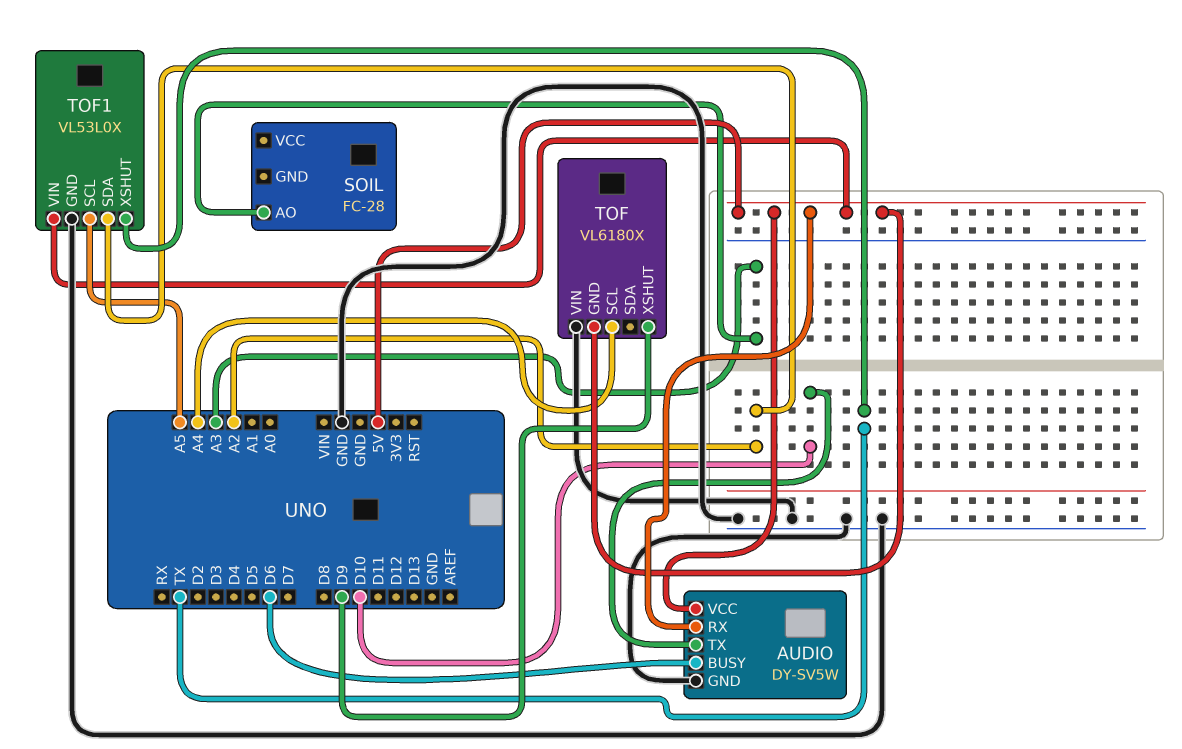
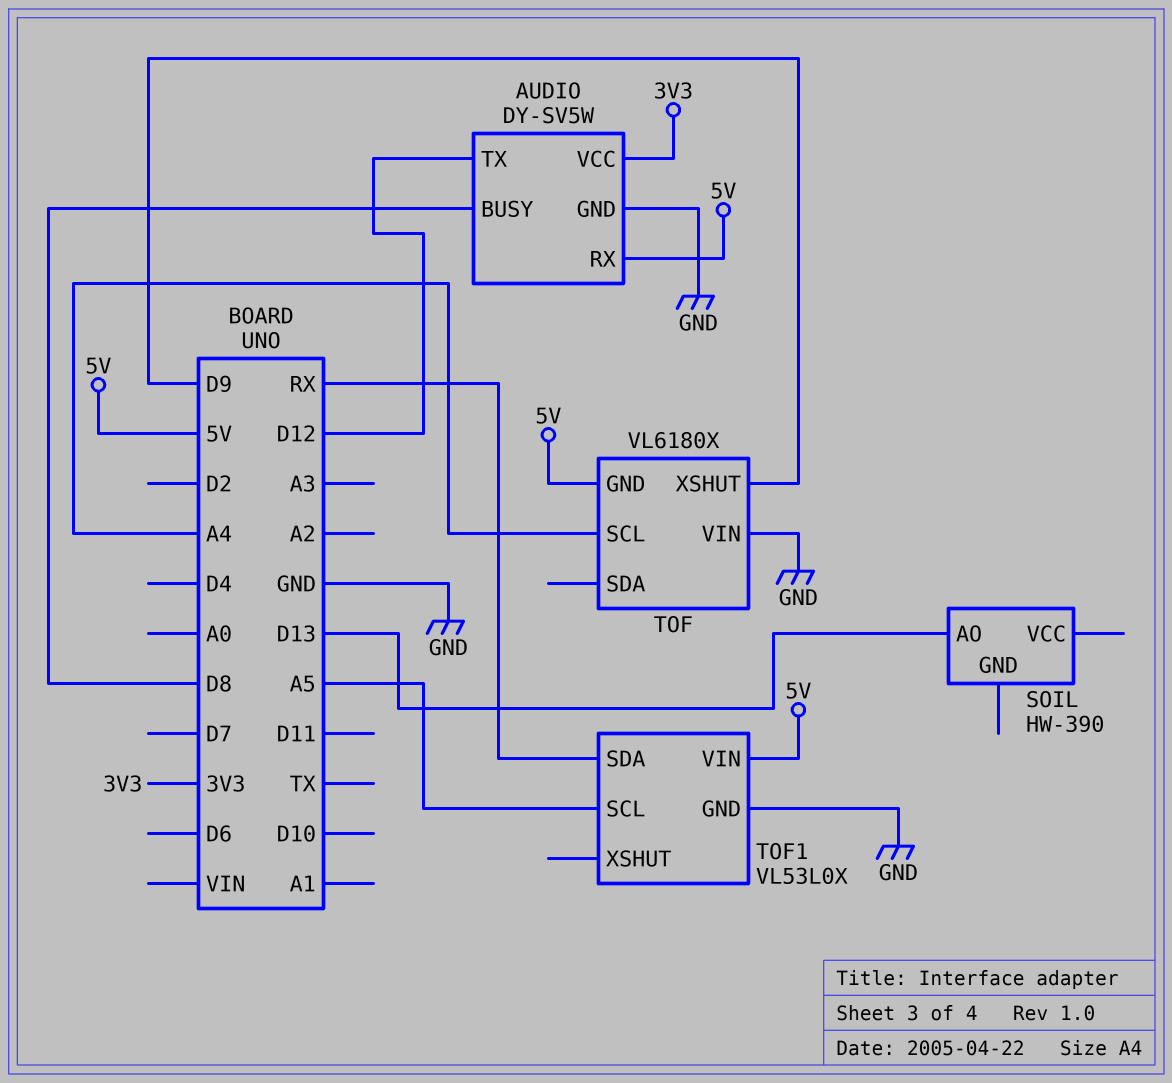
AUDIO pin BUSY: D6 -> D8
AUDIO pin TX: D10 -> D12
AUDIO pin VCC: 5V -> 3V3
SOIL: FC-28 -> HW-390
SOIL pin AO: A3 -> D13
TOF1 pin SDA: A2 -> RX
TOF1 pin XSHUT: TX -> none

